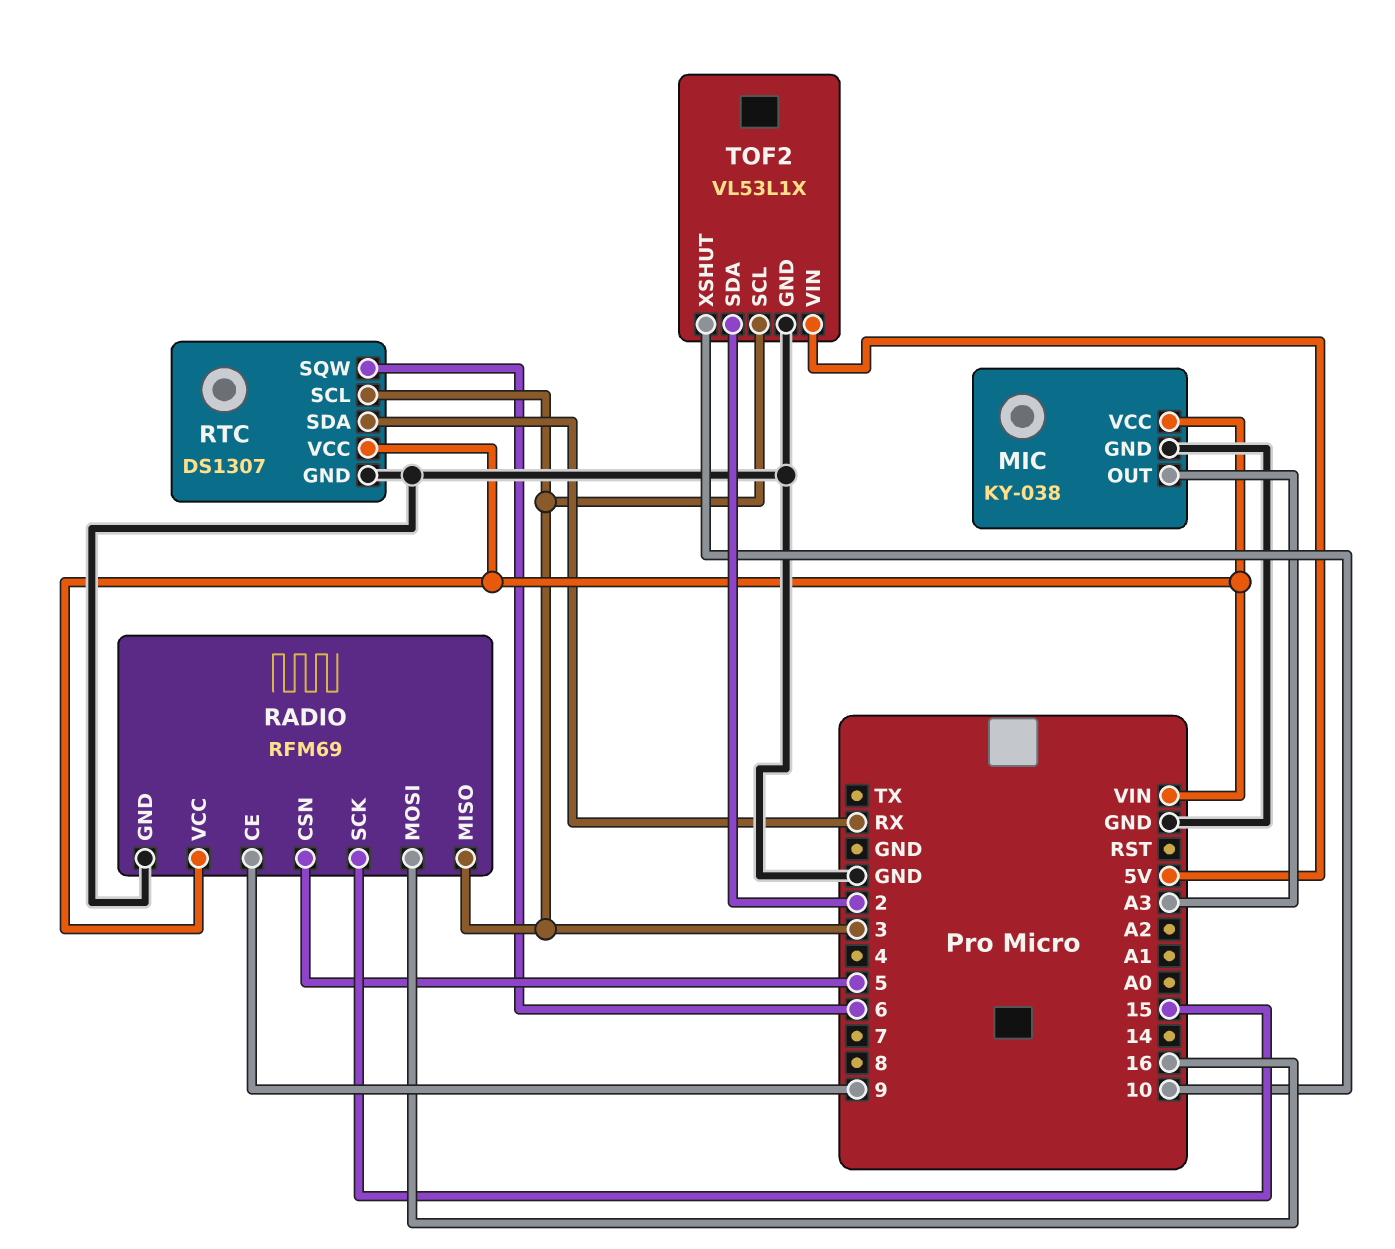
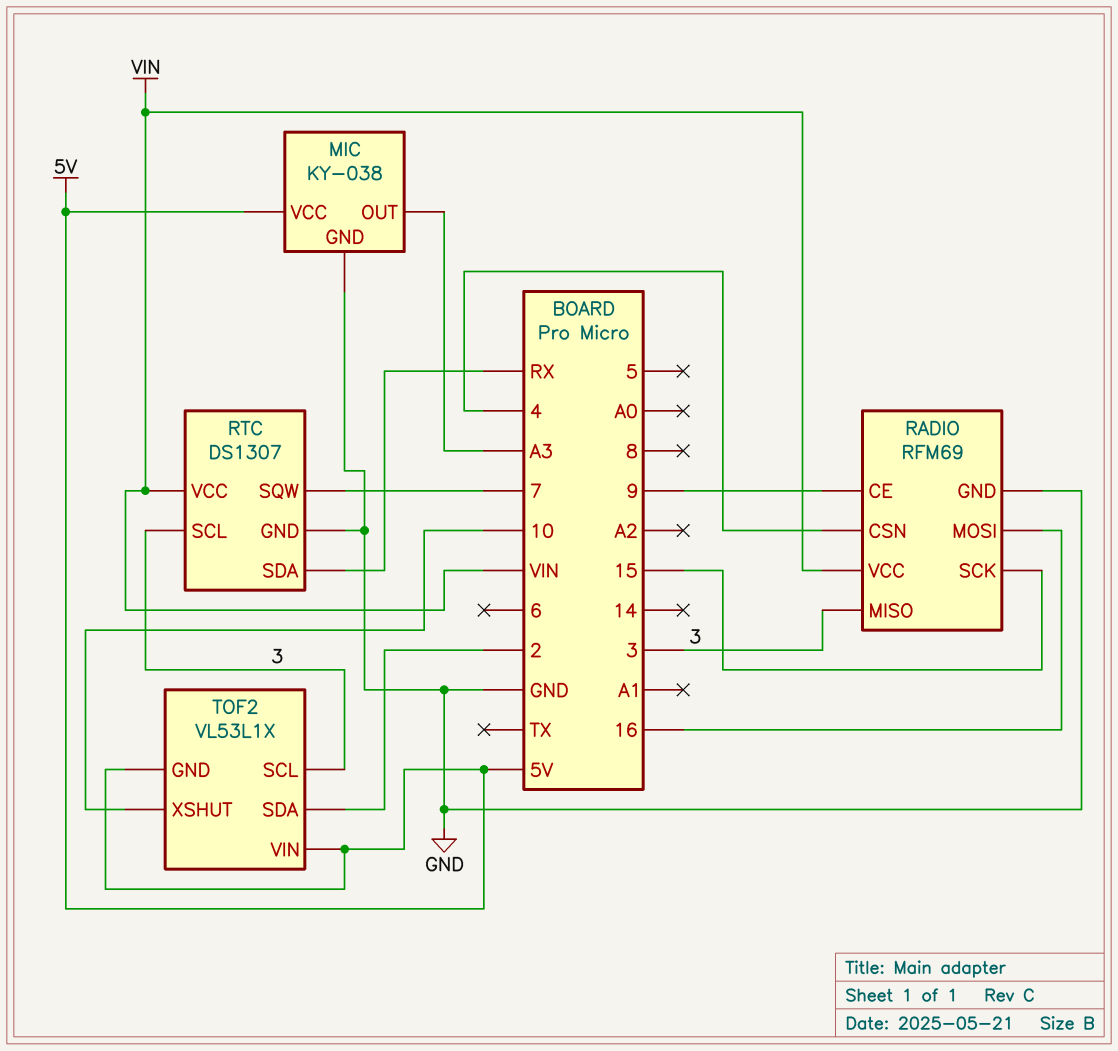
MIC pin VCC: VIN -> 5V
RADIO pin CSN: 5 -> 4
RTC pin SQW: 6 -> 7
TOF2 pin GND: GND -> 5V

